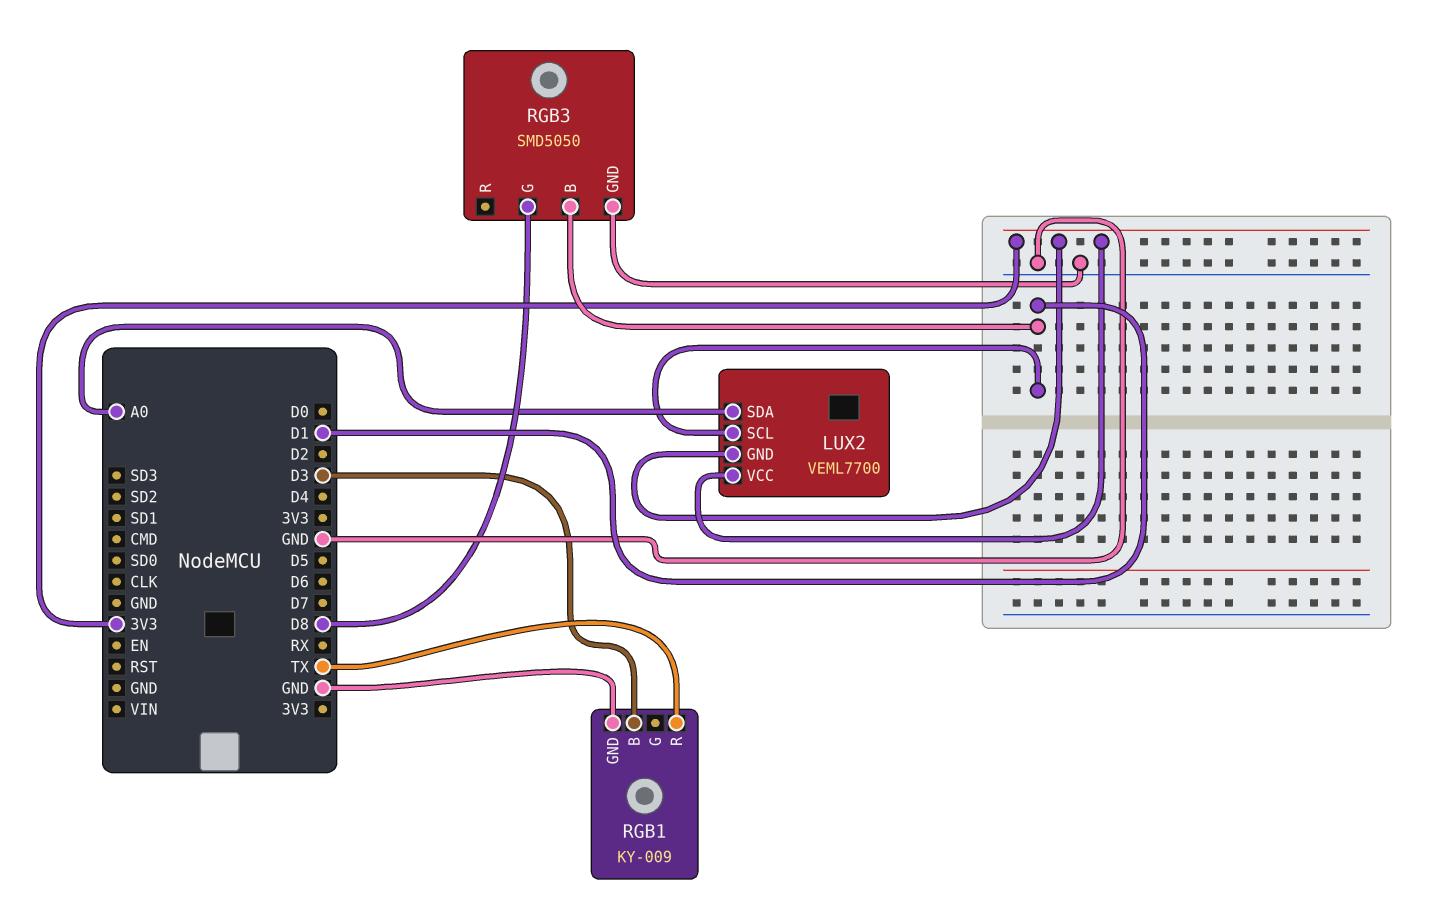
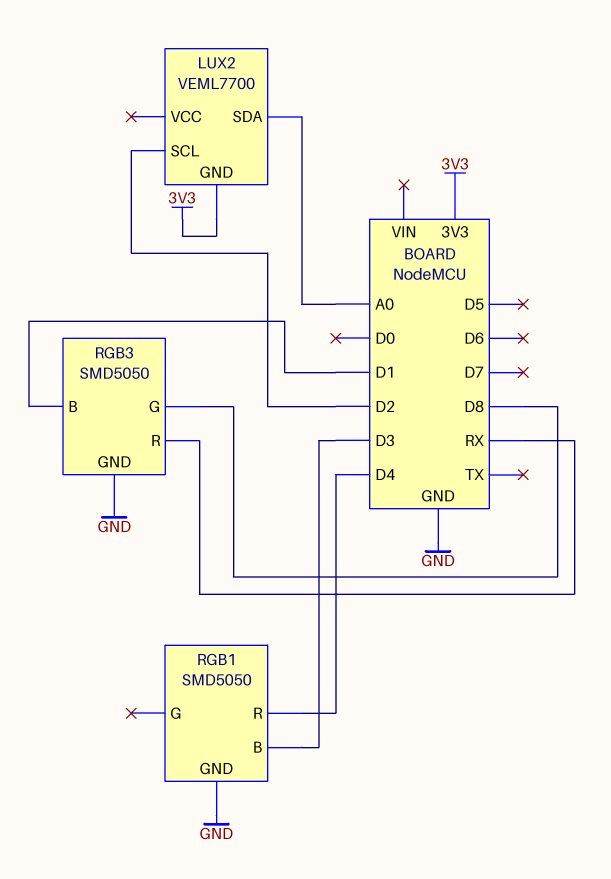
LUX2 pin SCL: D1 -> D2
LUX2 pin VCC: 3V3 -> none
RGB1: KY-009 -> SMD5050
RGB1 pin R: TX -> D4
RGB3 pin R: none -> RX

